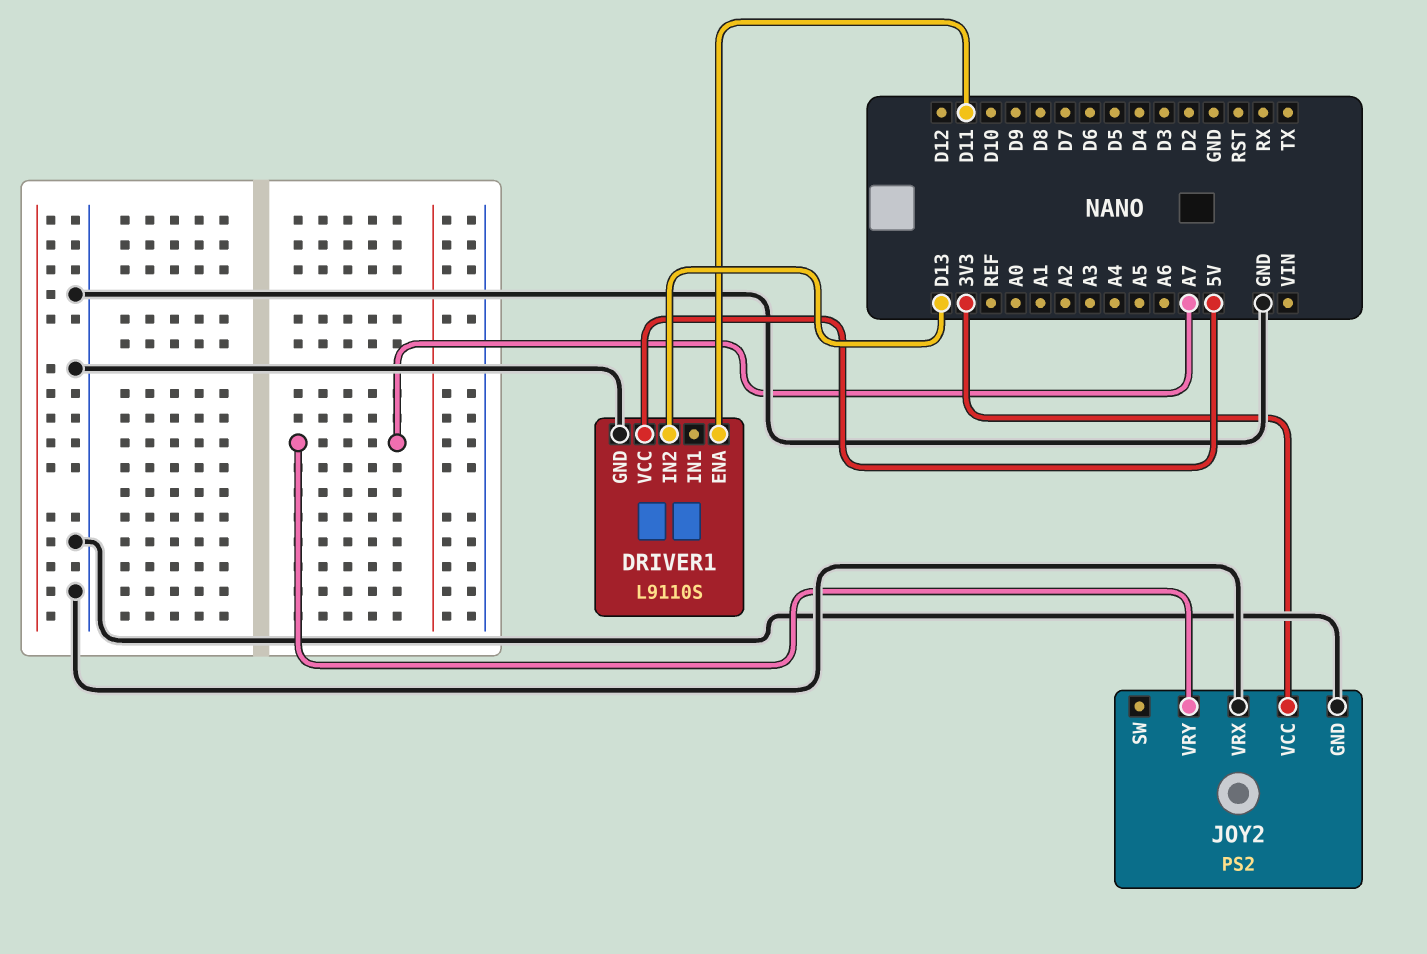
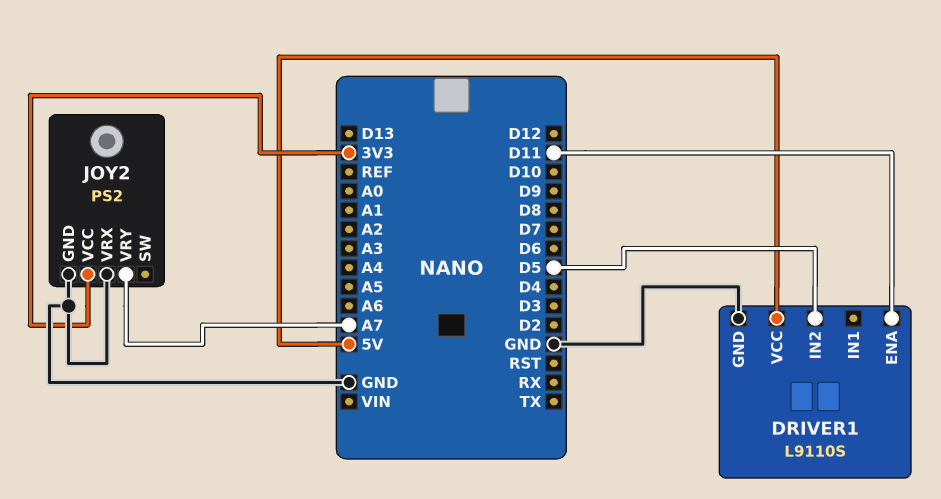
DRIVER1 pin IN2: D13 -> D5

